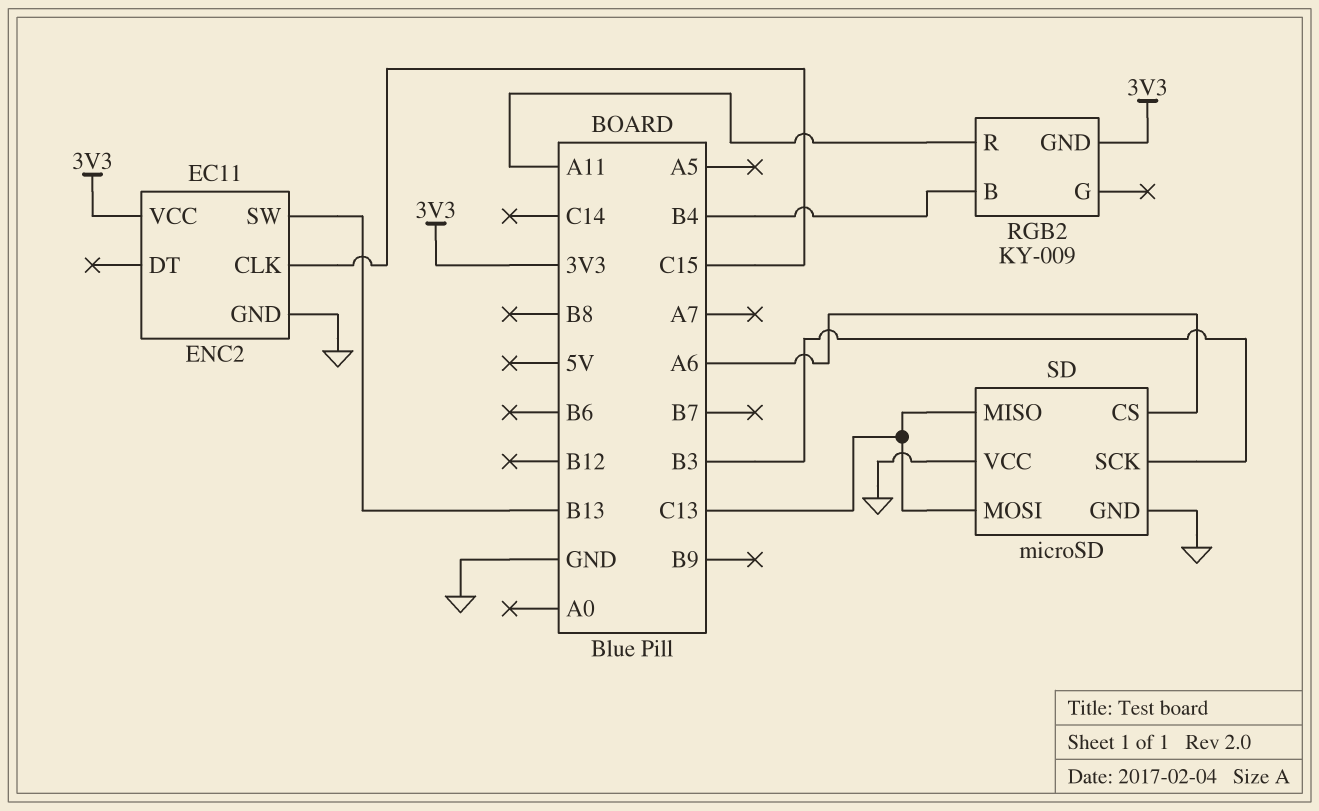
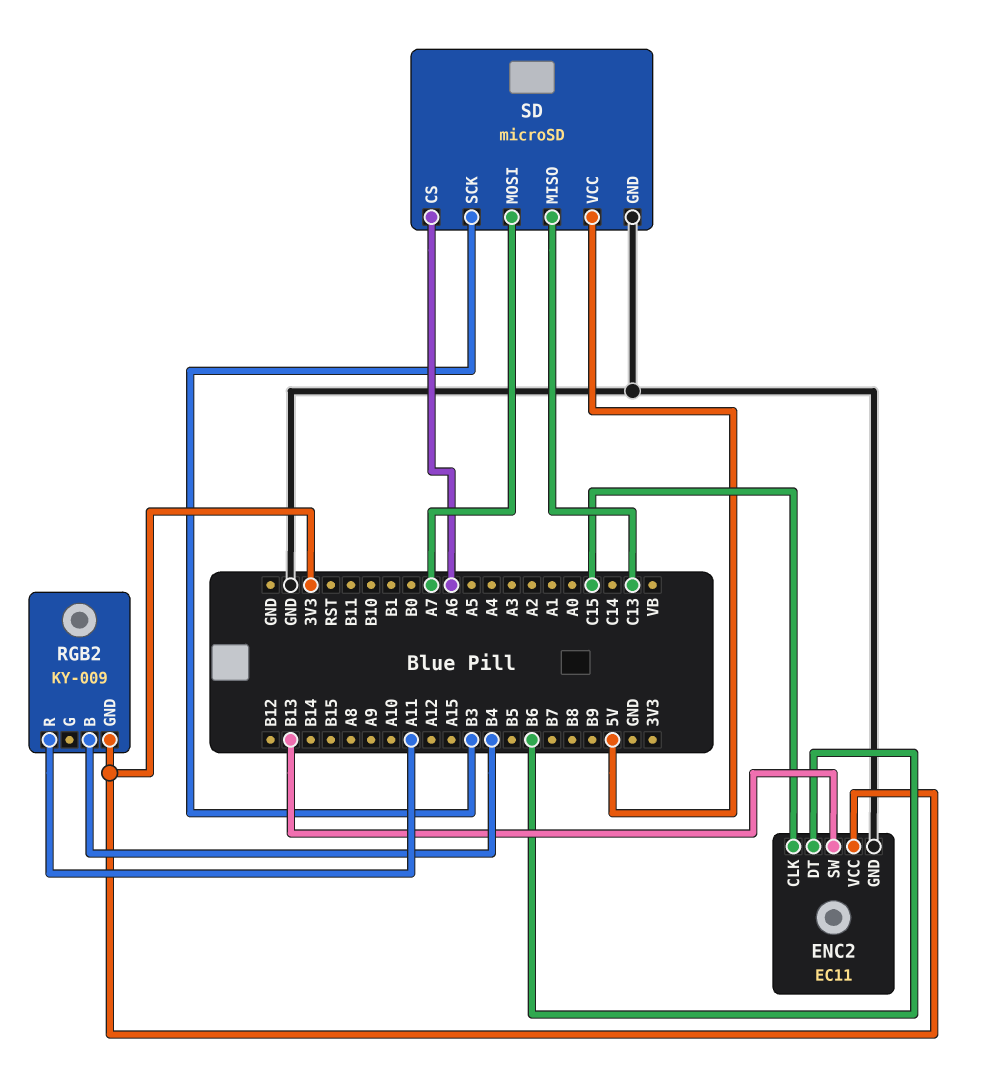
ENC2 pin DT: none -> B6
SD pin MOSI: C13 -> A7
SD pin VCC: GND -> 5V

